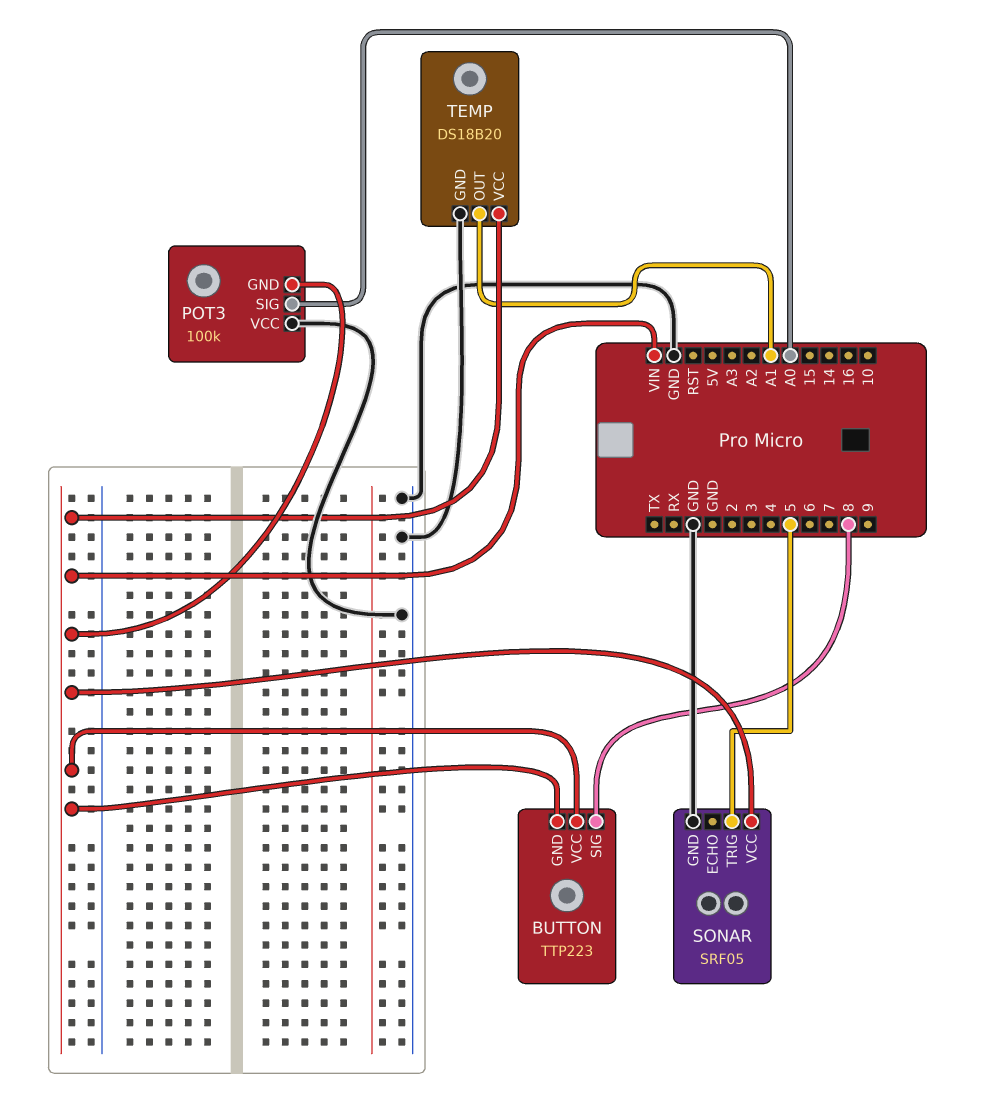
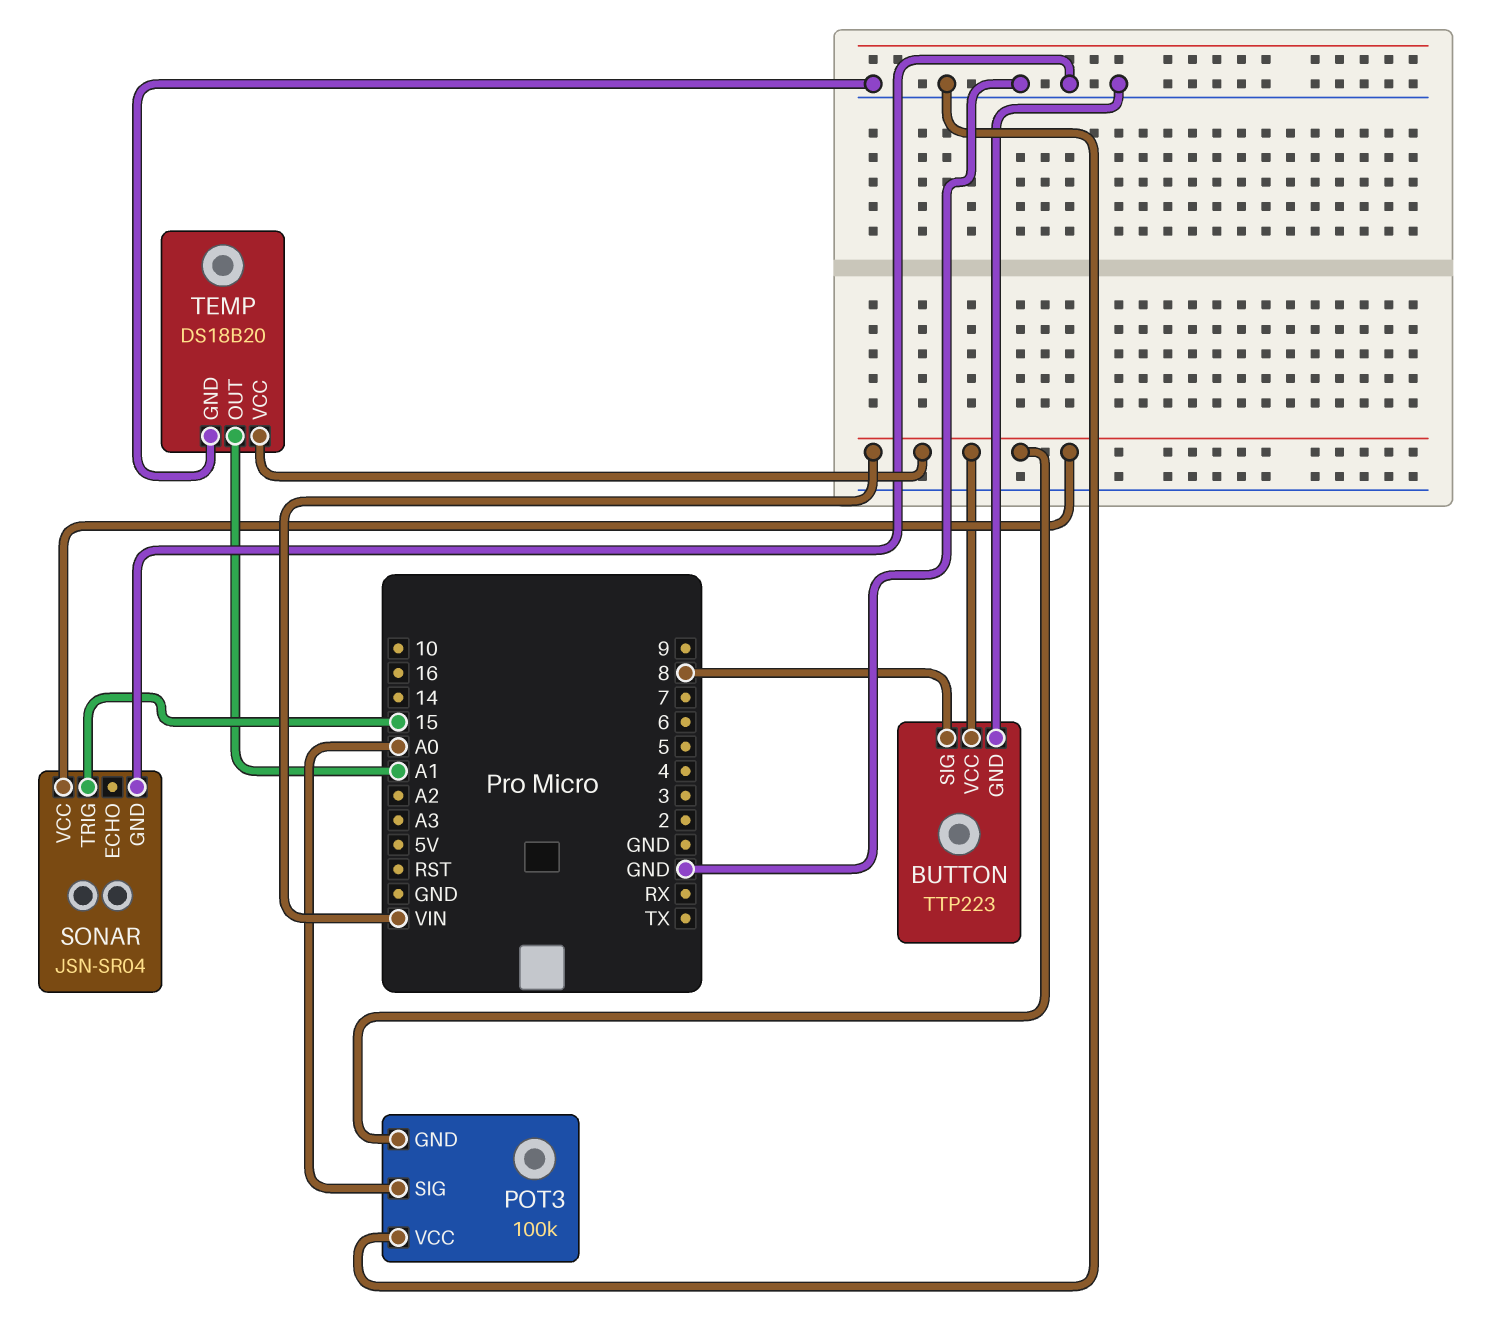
BUTTON pin GND: VIN -> GND
SONAR: SRF05 -> JSN-SR04
SONAR pin TRIG: 5 -> 15

